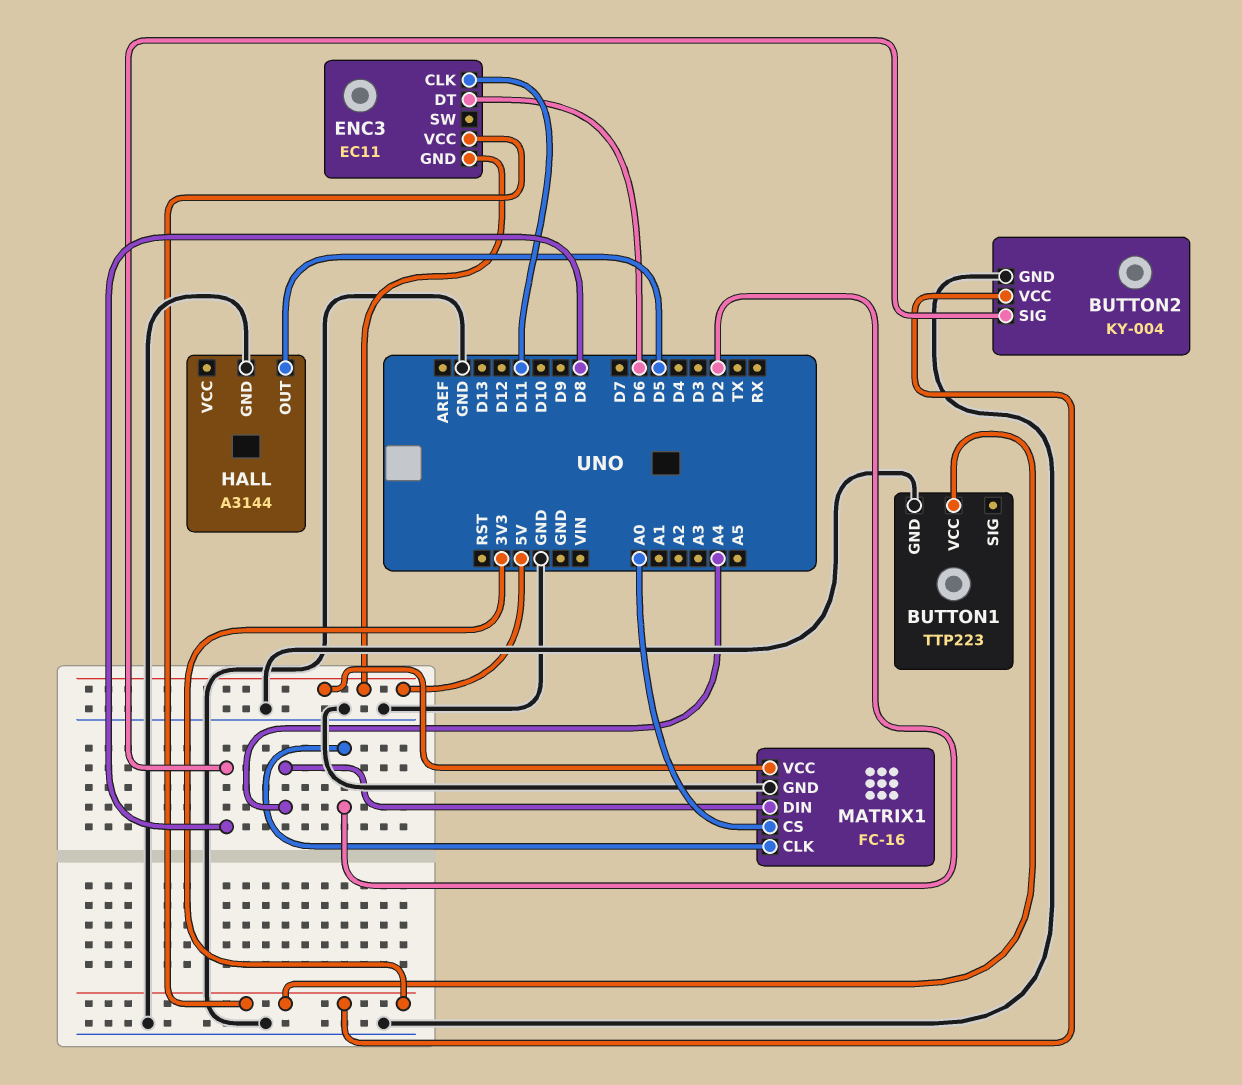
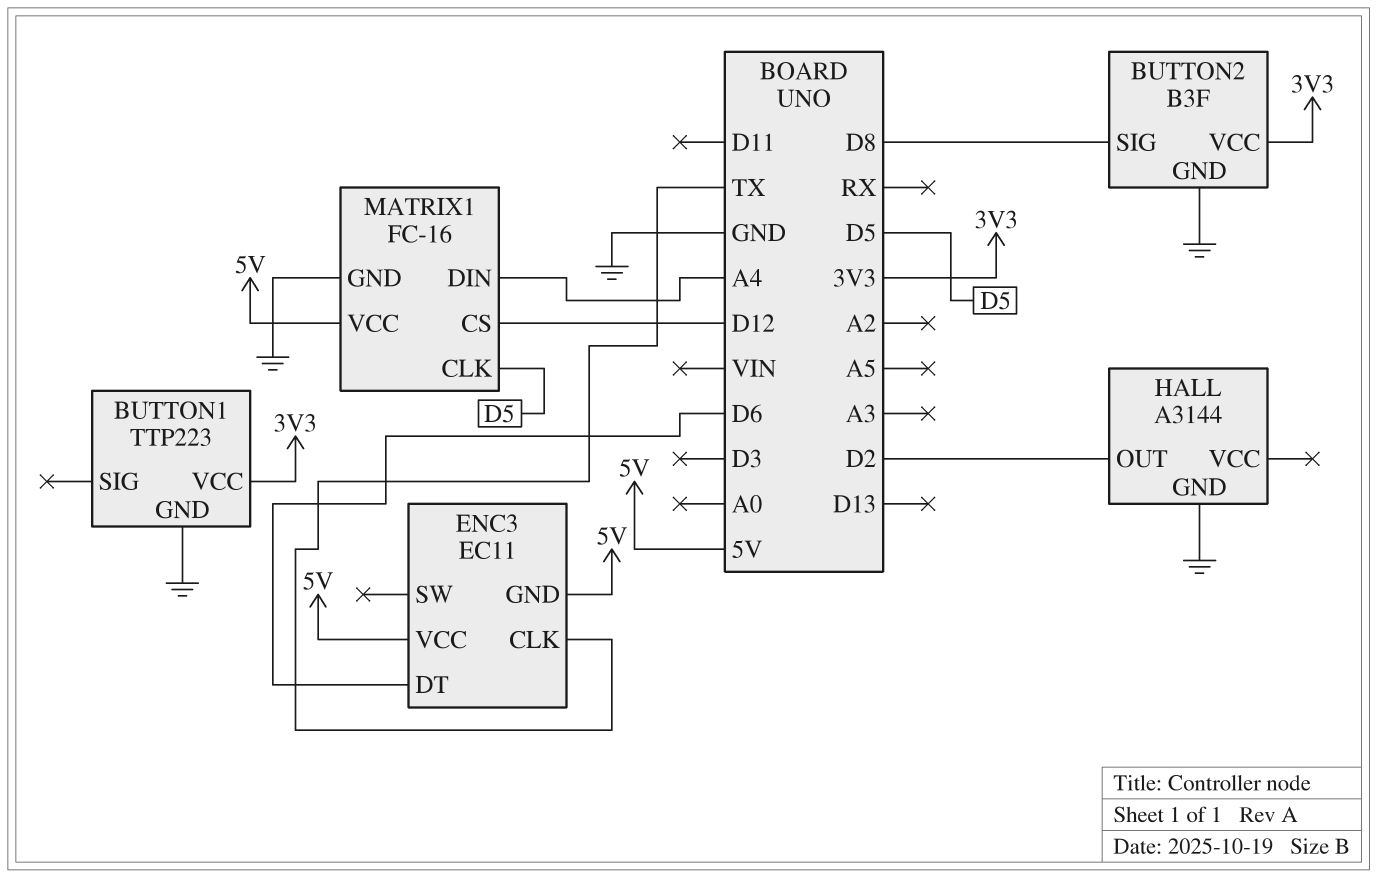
BUTTON2: KY-004 -> B3F
ENC3 pin CLK: D11 -> TX
ENC3 pin VCC: 3V3 -> 5V
HALL pin OUT: D5 -> D2
MATRIX1 pin CLK: D2 -> D5
MATRIX1 pin CS: A0 -> D12

